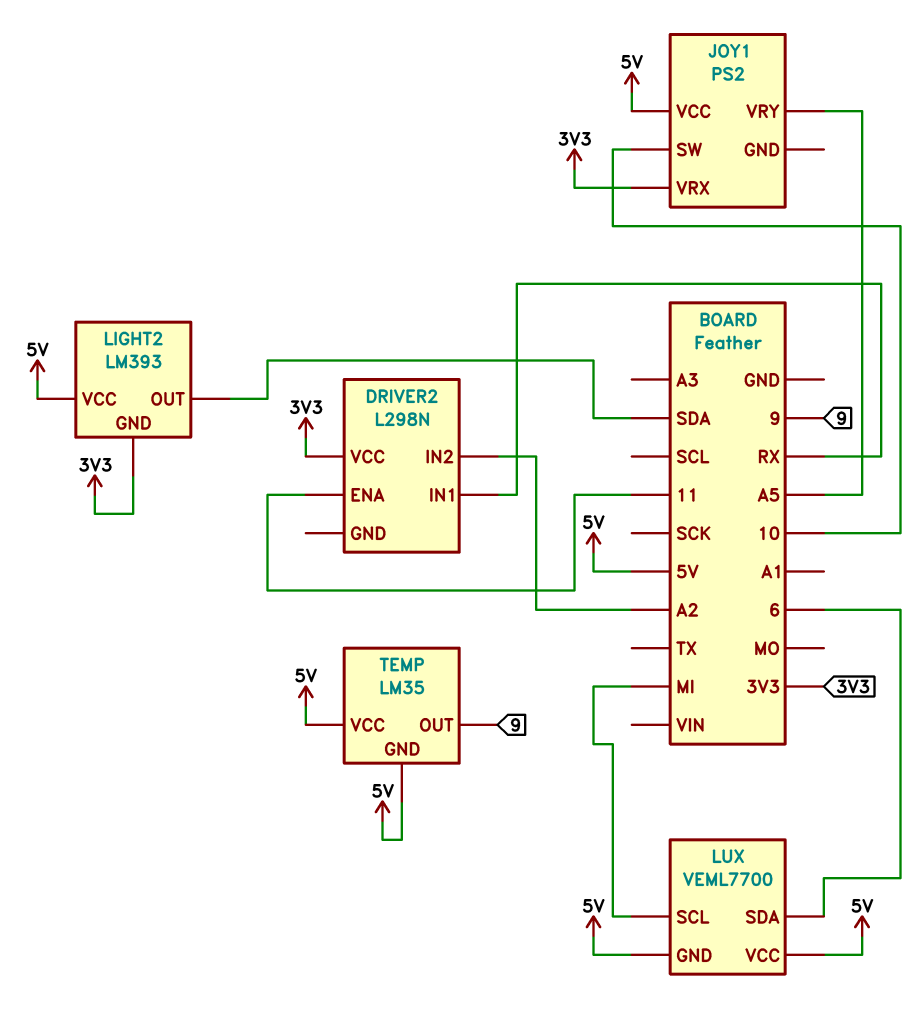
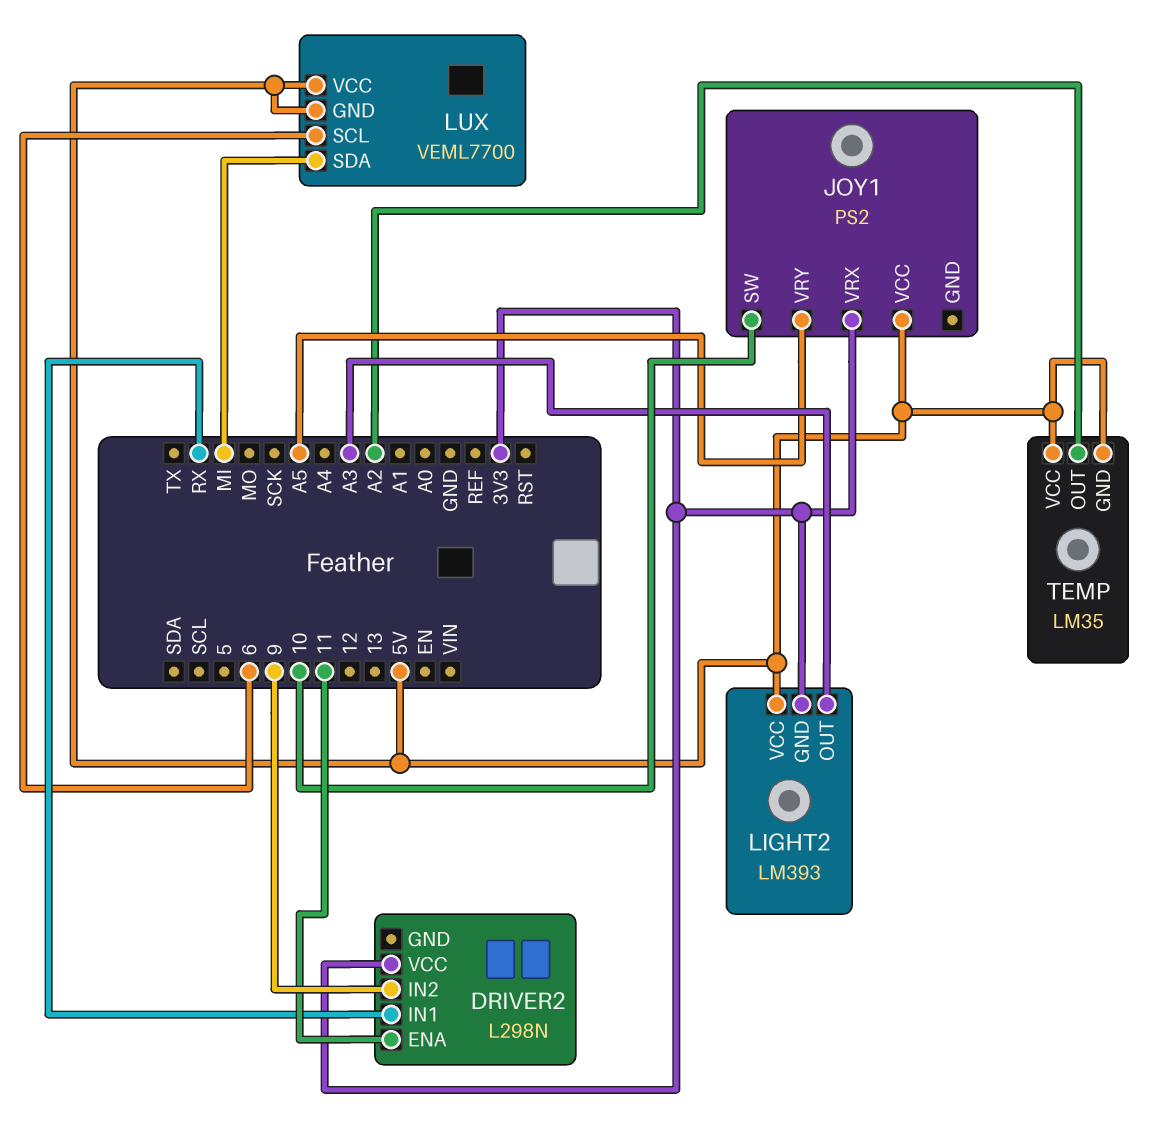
DRIVER2 pin IN2: A2 -> 9
LIGHT2 pin OUT: SDA -> A3
LUX pin SCL: MI -> 6
LUX pin SDA: 6 -> MI
TEMP pin OUT: 9 -> A2

